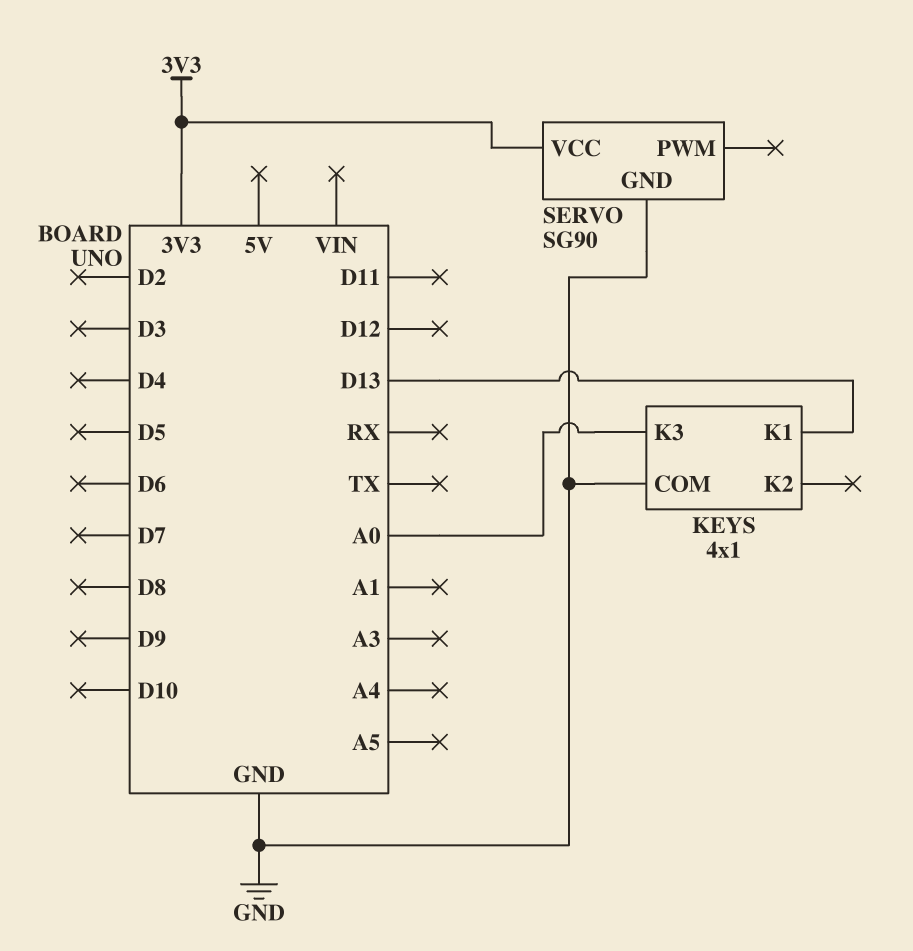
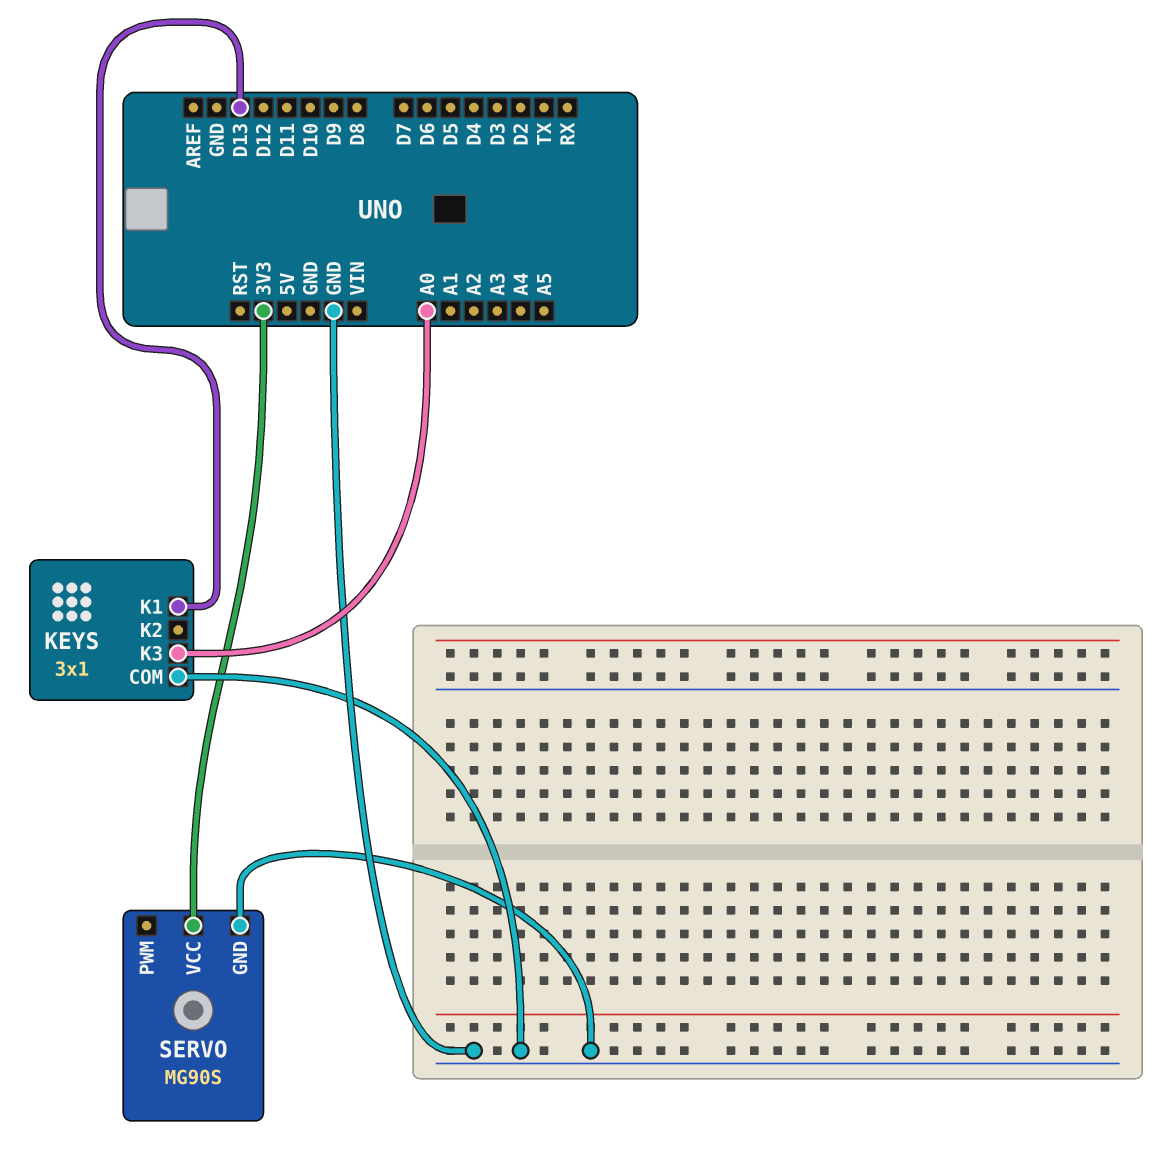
KEYS: 4x1 -> 3x1
SERVO: SG90 -> MG90S

